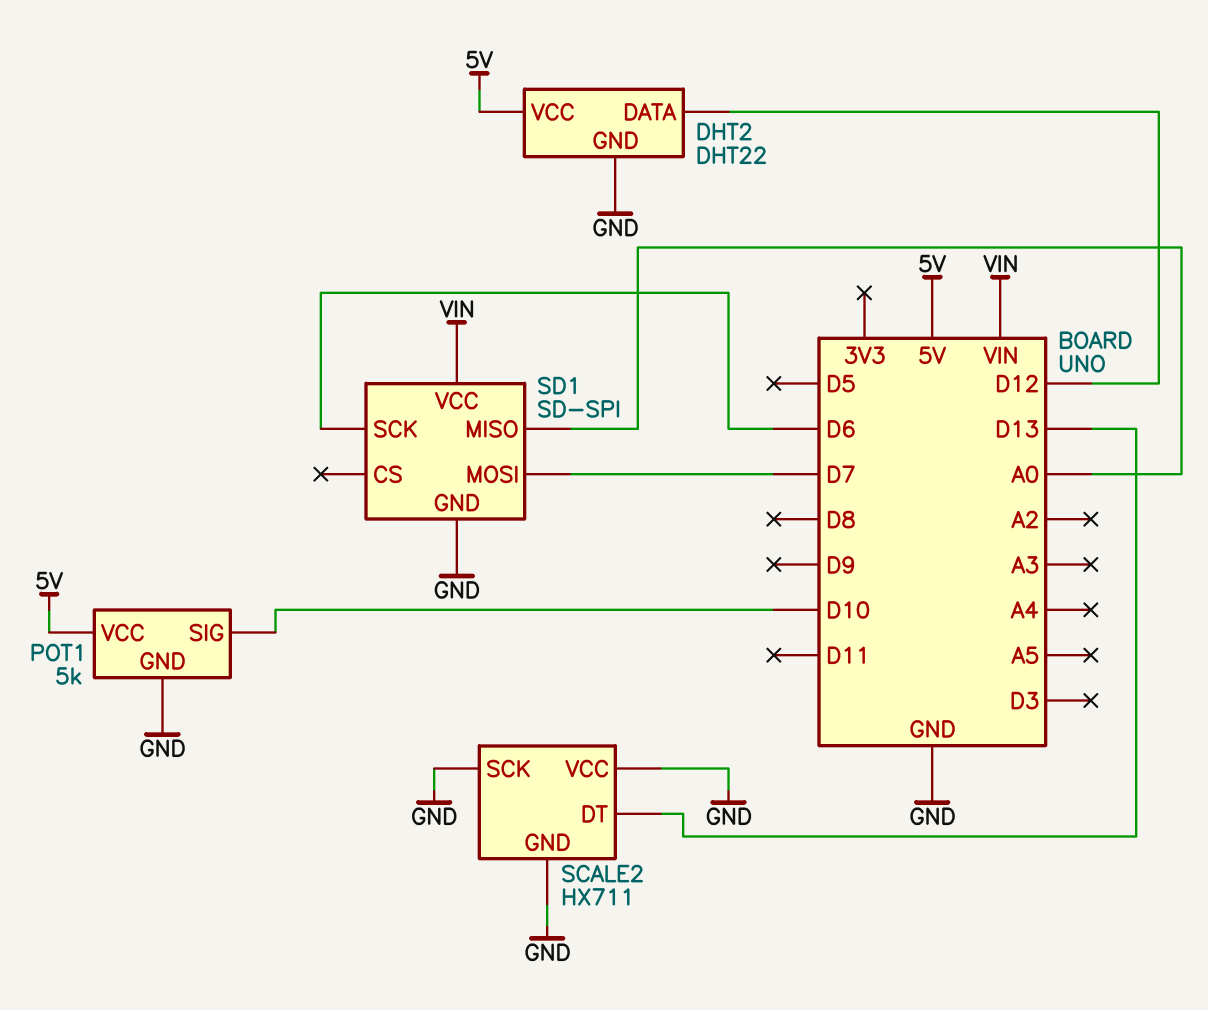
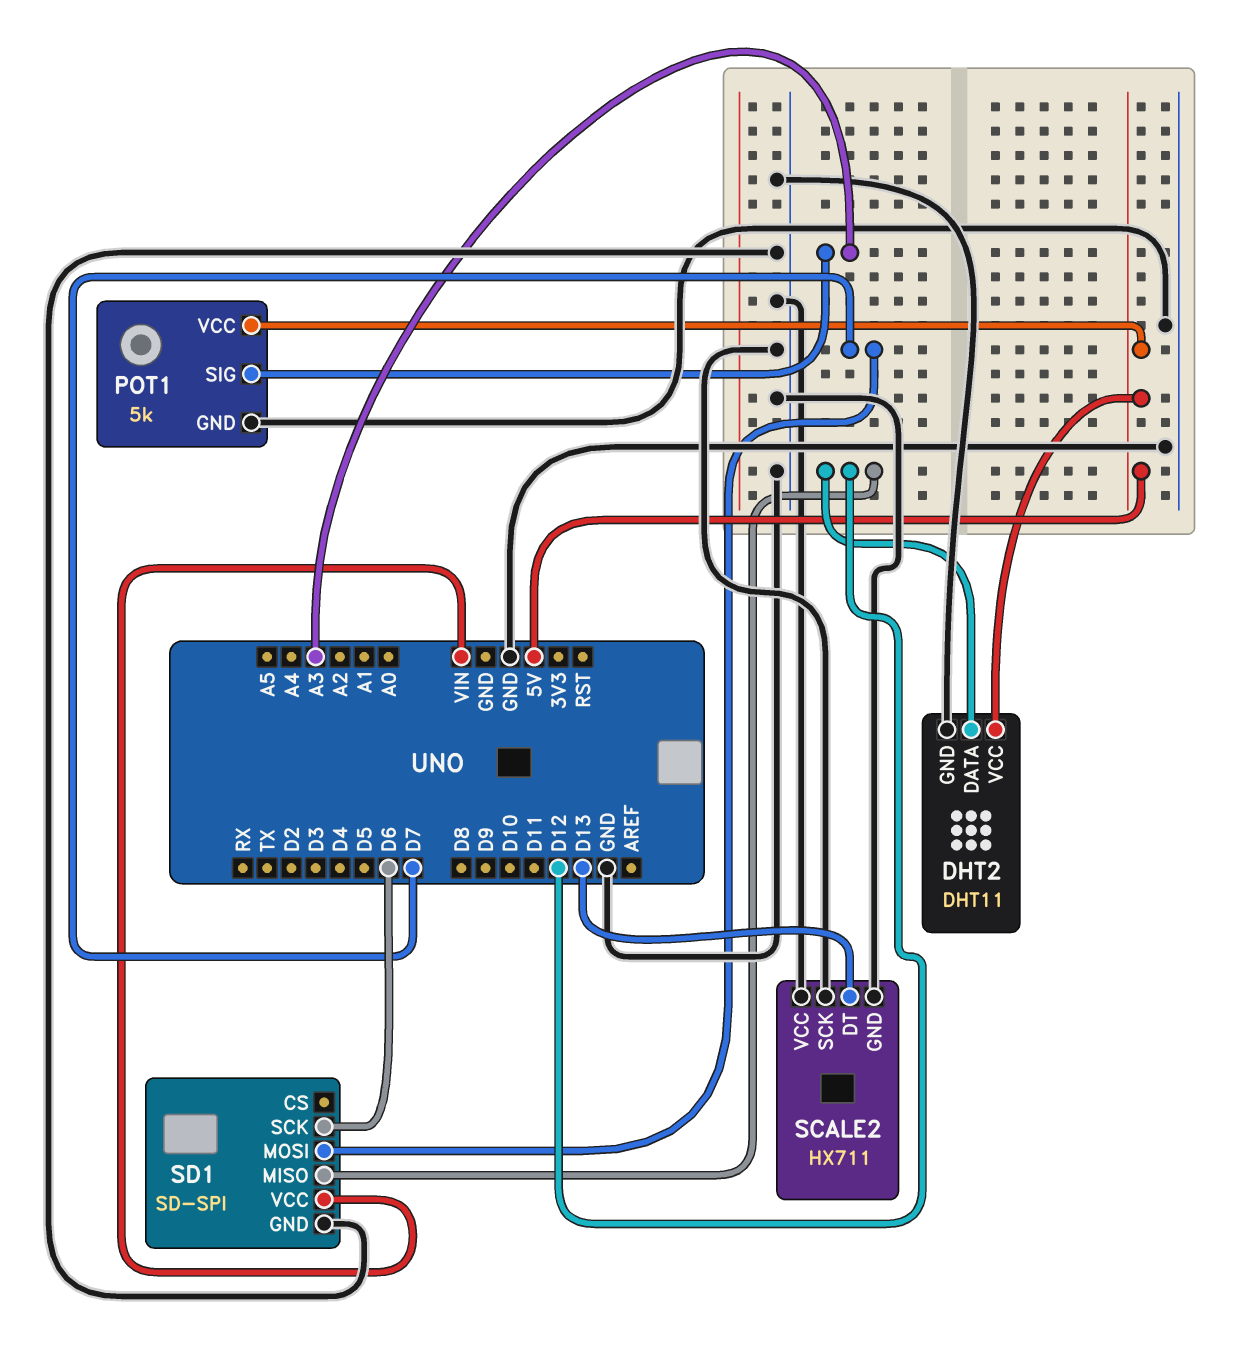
DHT2: DHT22 -> DHT11
POT1 pin SIG: D10 -> A3
SD1 pin MISO: A0 -> D12

